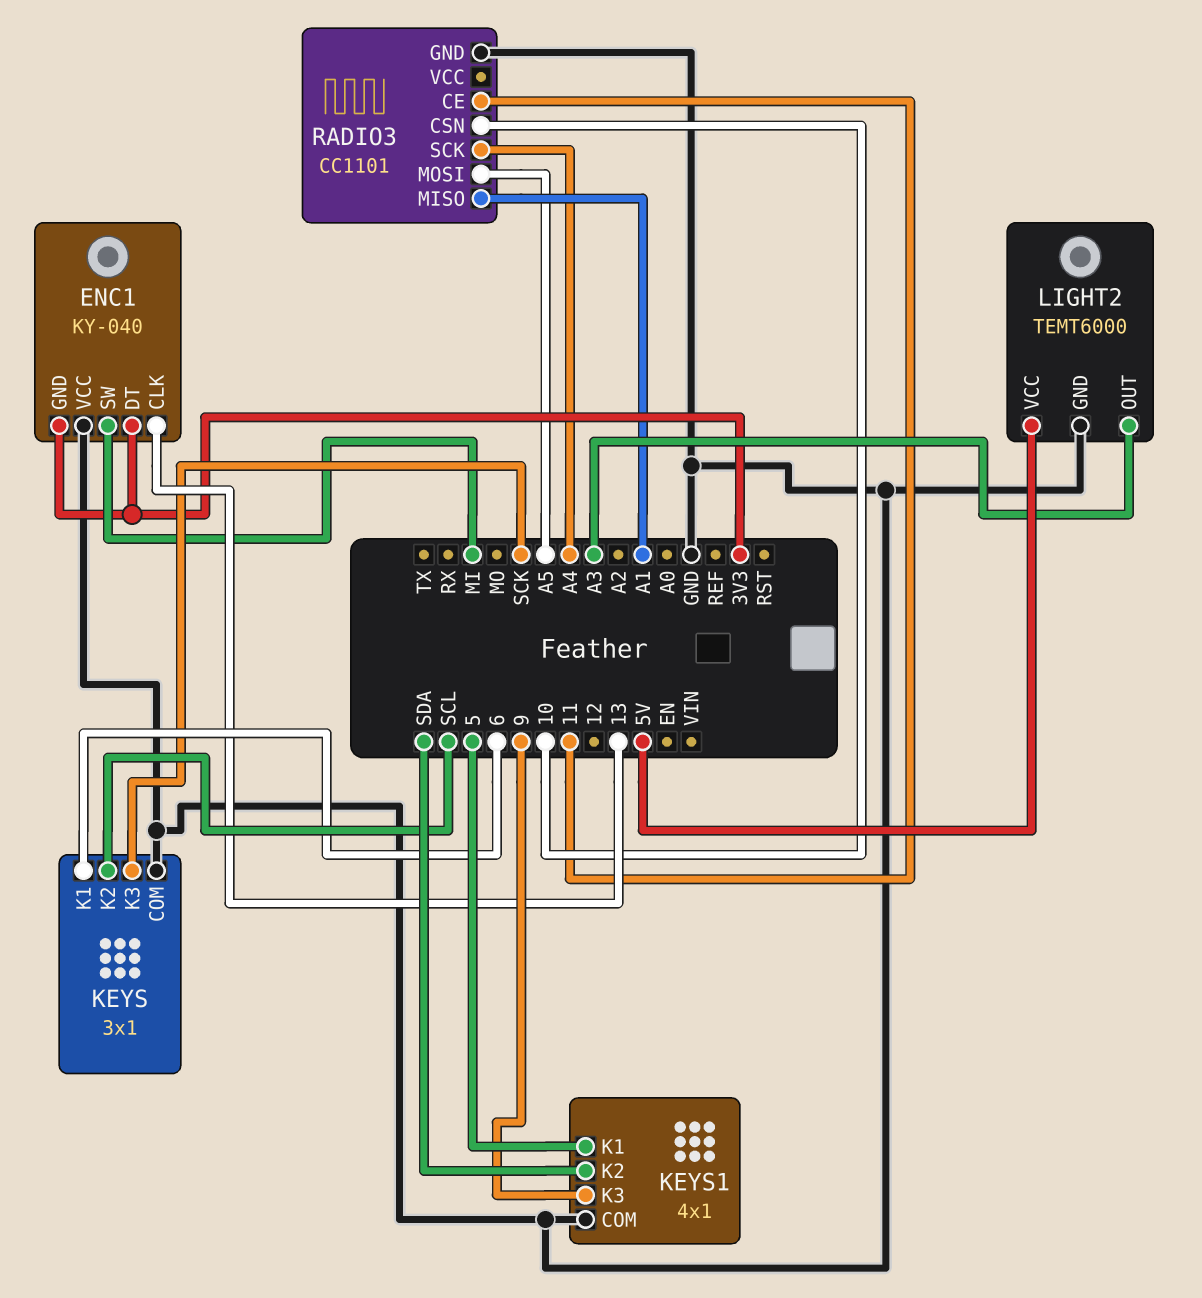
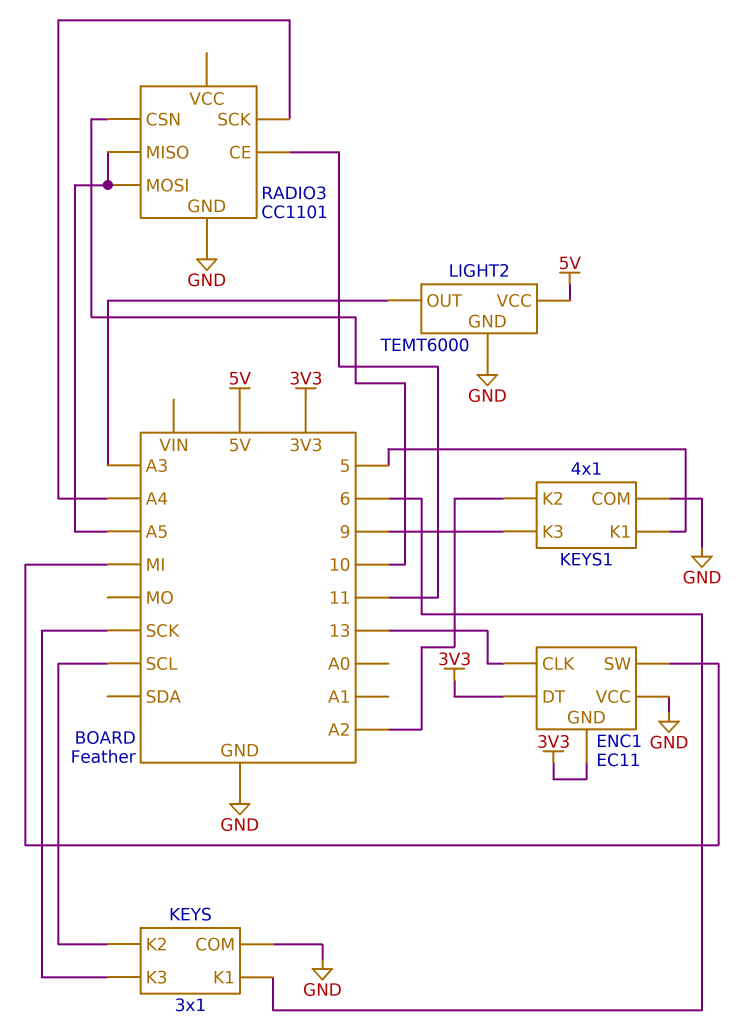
ENC1: KY-040 -> EC11
KEYS1 pin K2: SDA -> A2
RADIO3 pin MISO: A1 -> A5

